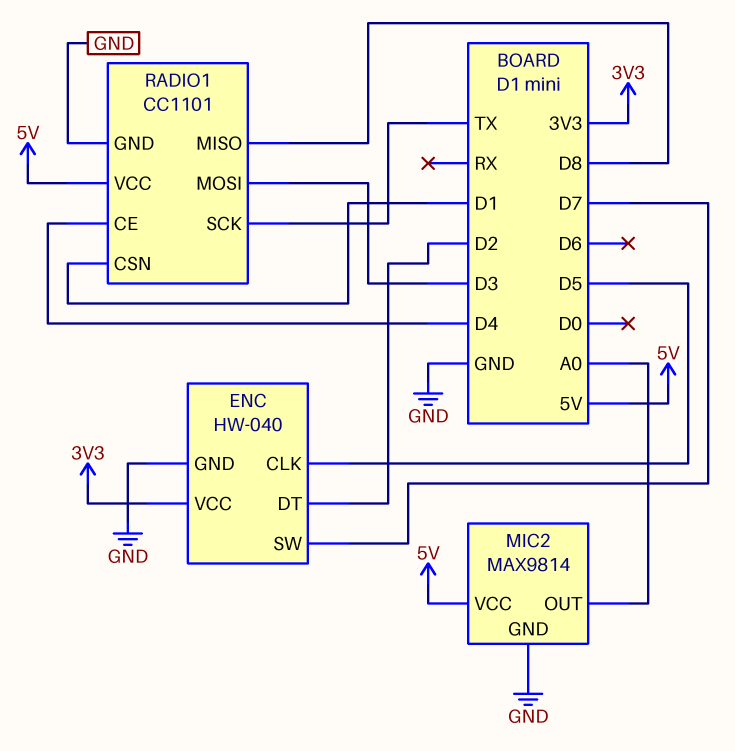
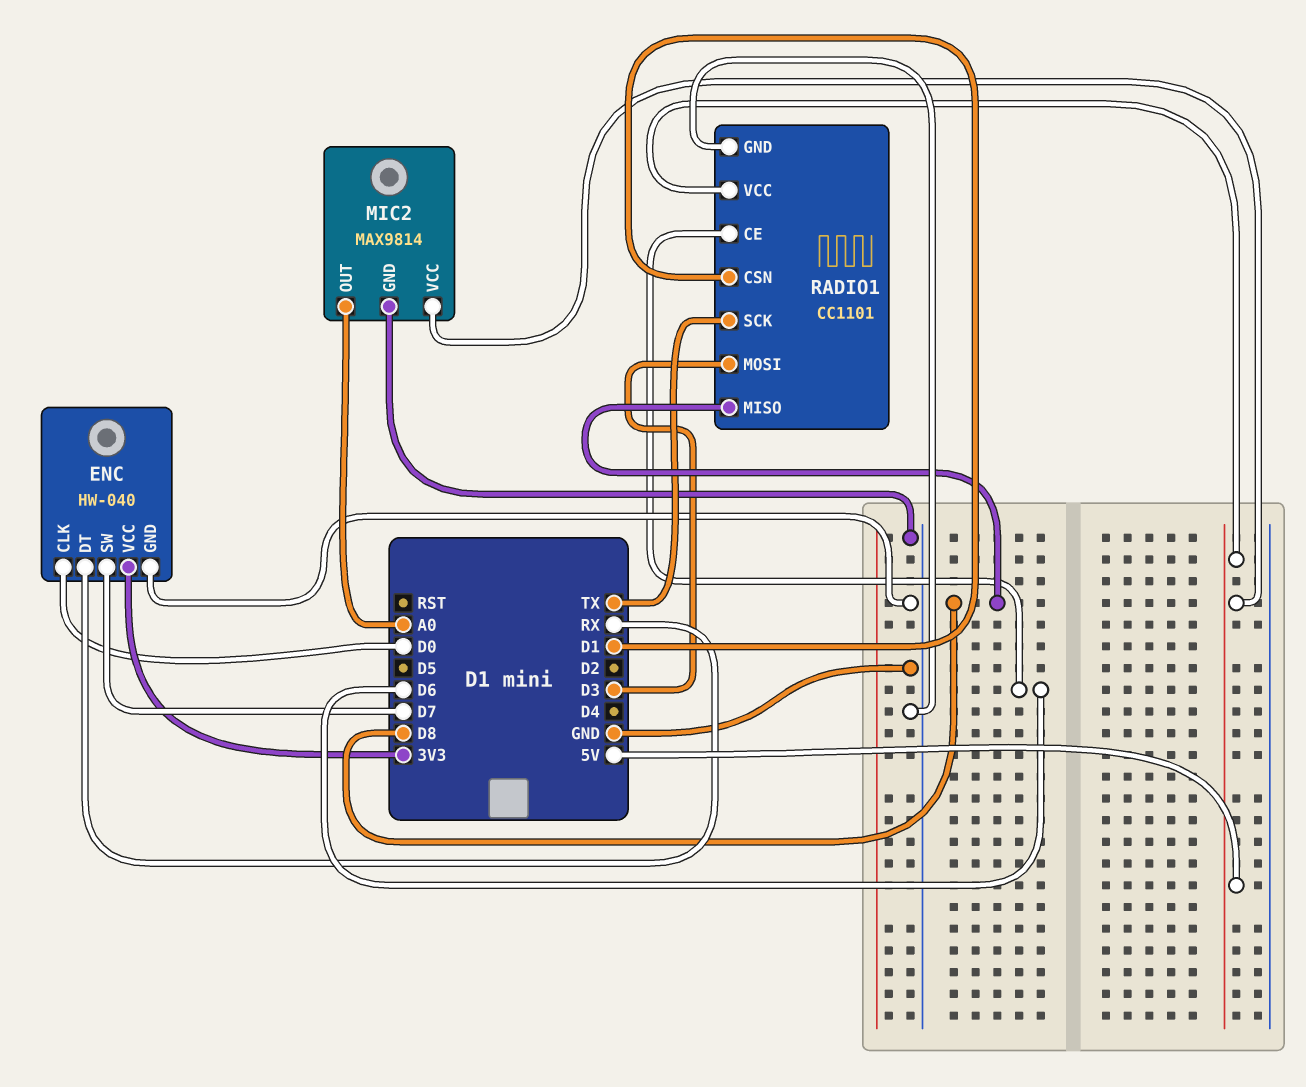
ENC pin CLK: D5 -> D0
ENC pin DT: D2 -> RX
RADIO1 pin CE: D4 -> D6

